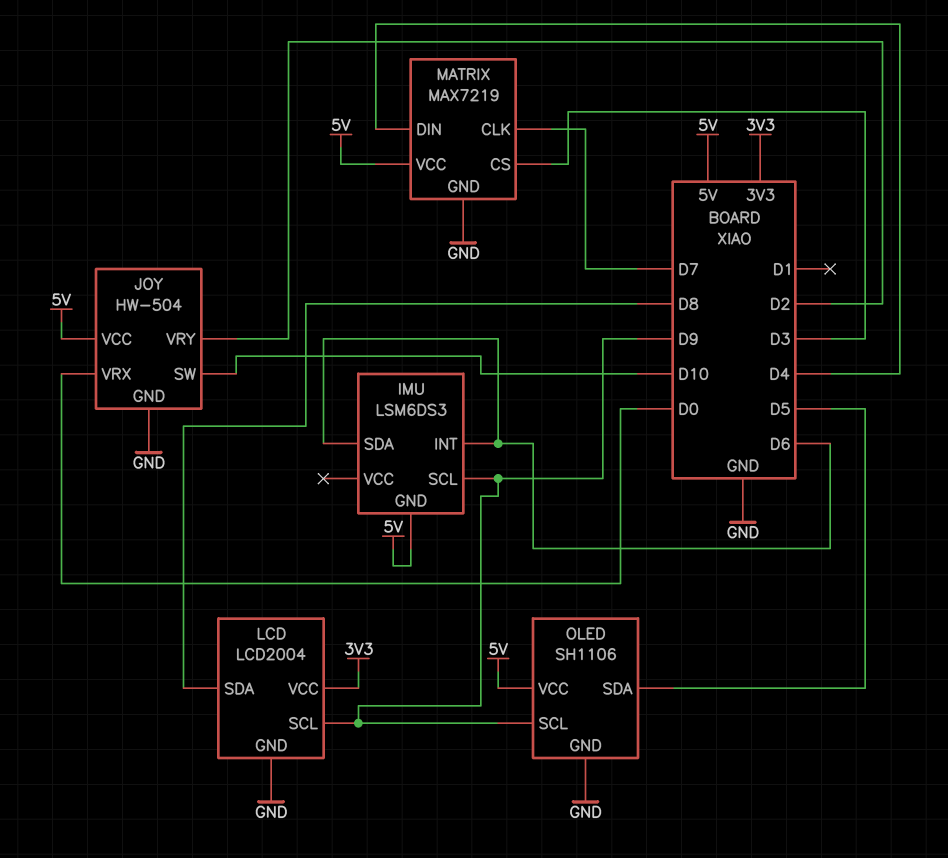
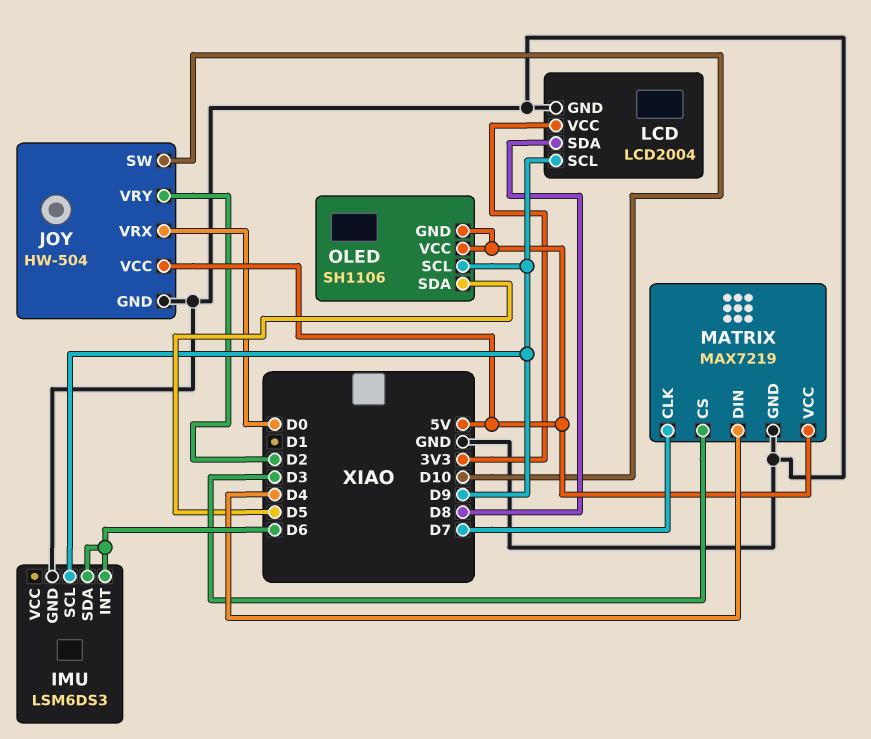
IMU pin GND: 5V -> GND
OLED pin GND: GND -> 5V

